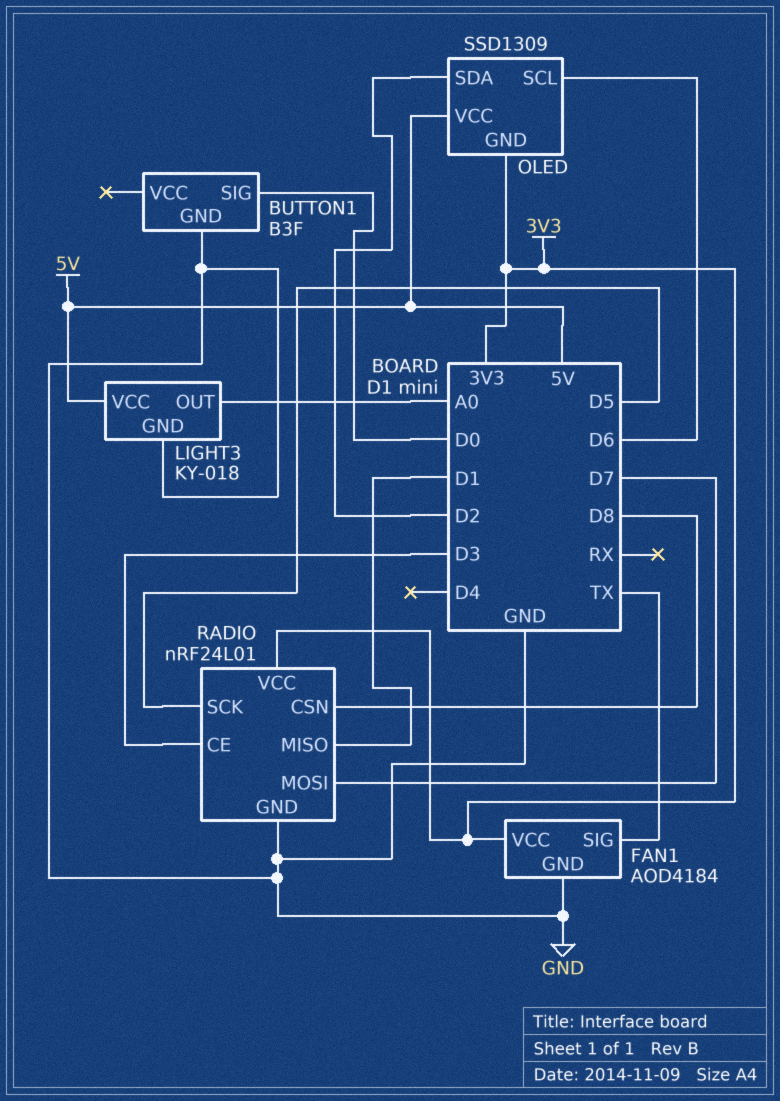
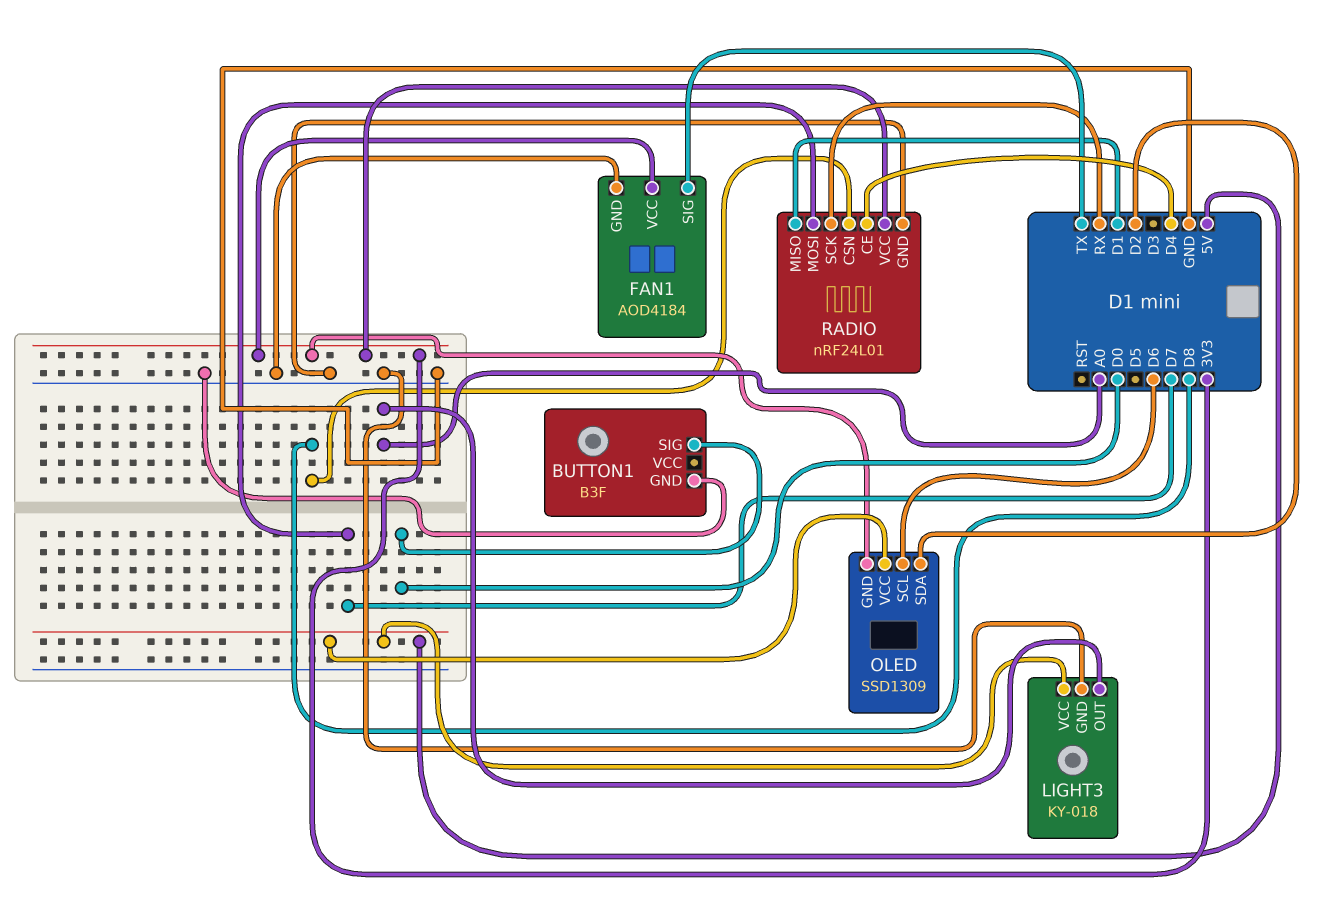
RADIO pin CE: D3 -> D4
RADIO pin SCK: D5 -> RX

